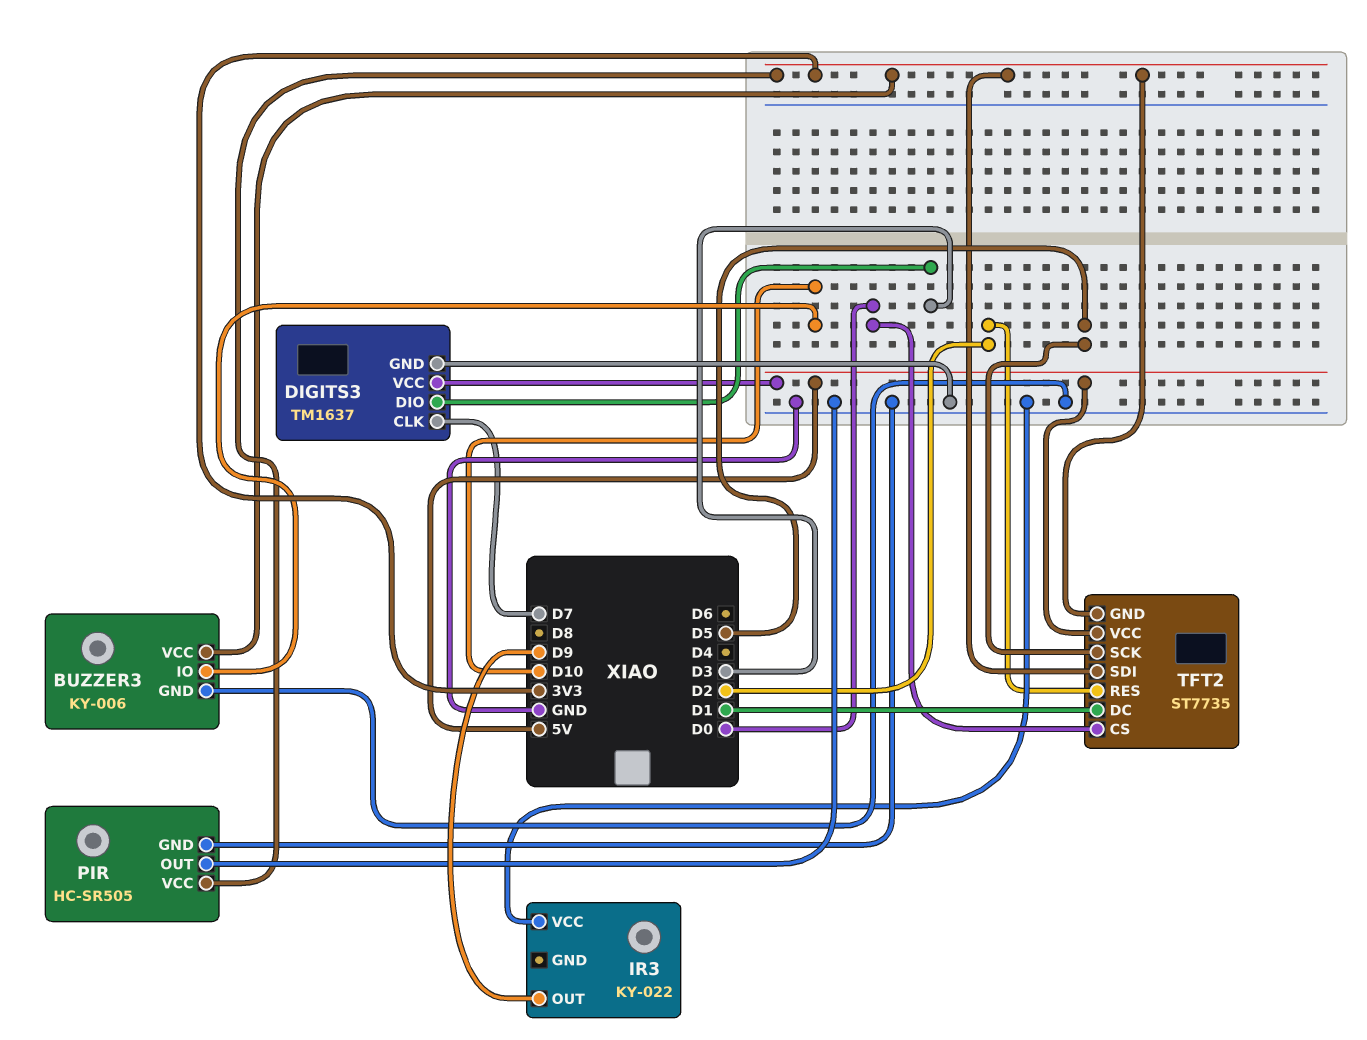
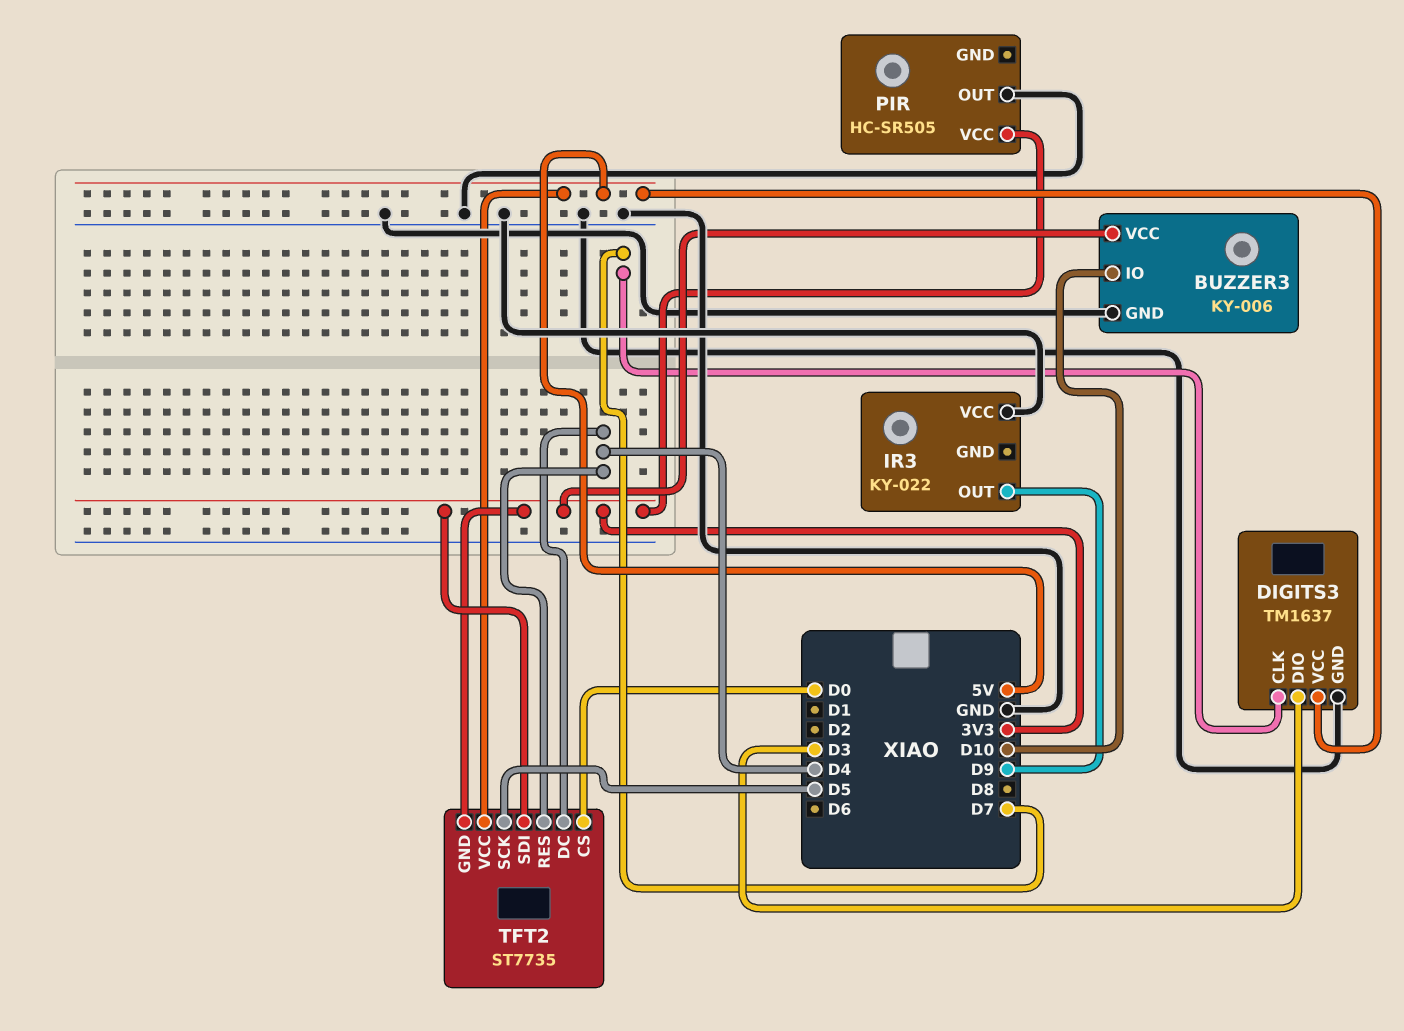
PIR pin GND: GND -> none
TFT2 pin DC: D1 -> D4
TFT2 pin RES: D2 -> D4

